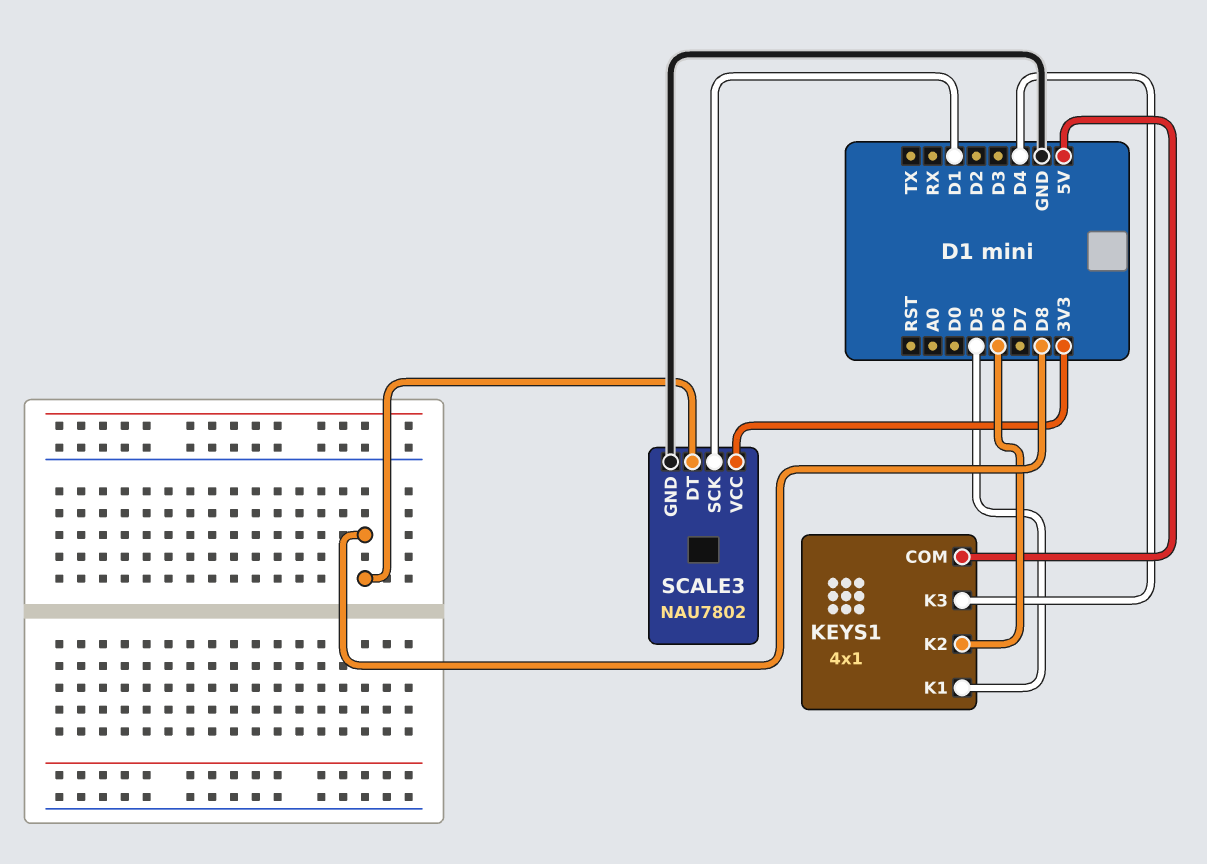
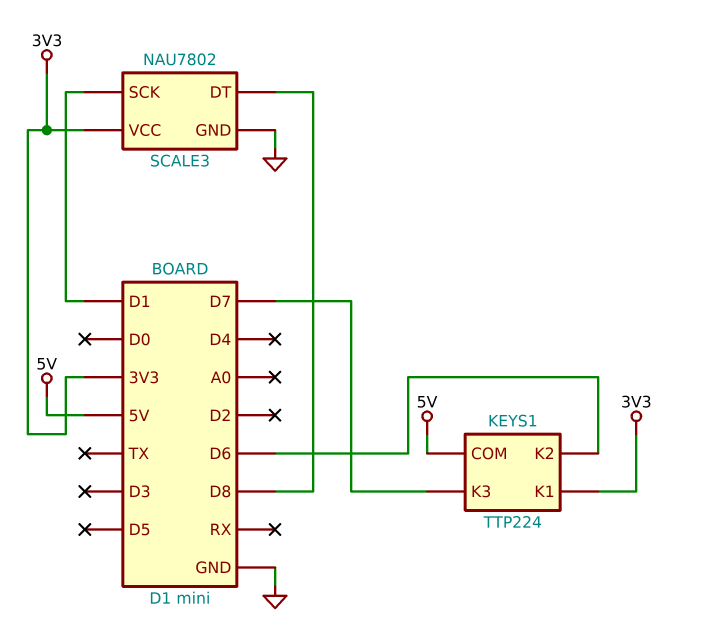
KEYS1: 4x1 -> TTP224
KEYS1 pin K1: D5 -> 3V3
KEYS1 pin K3: D4 -> D7

